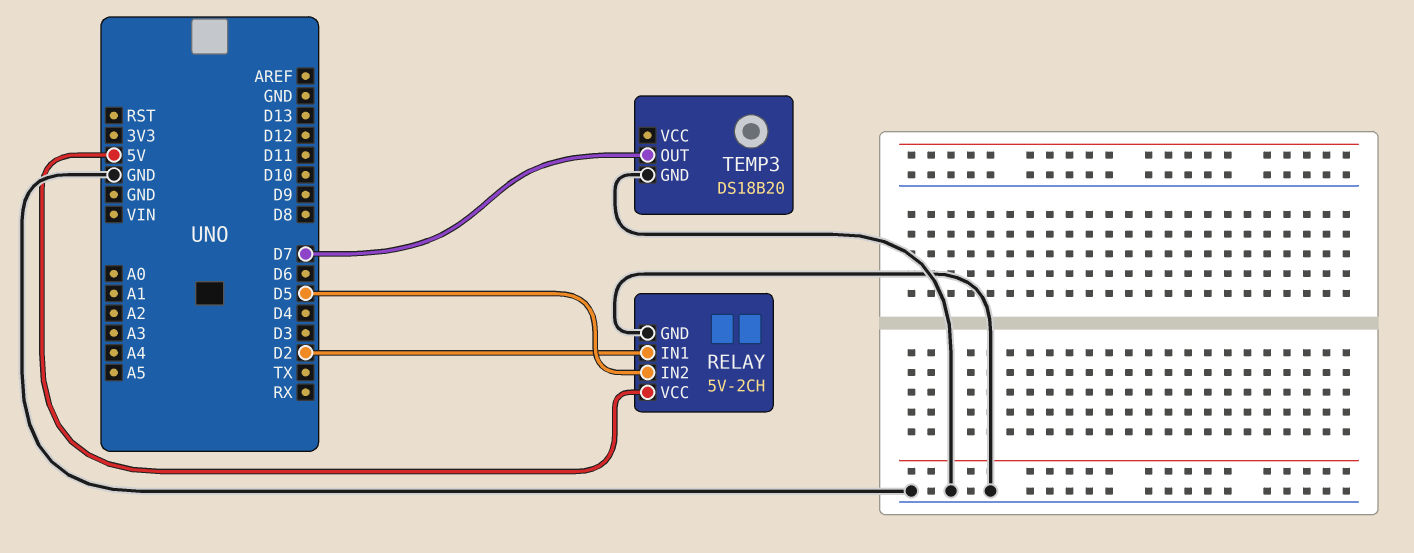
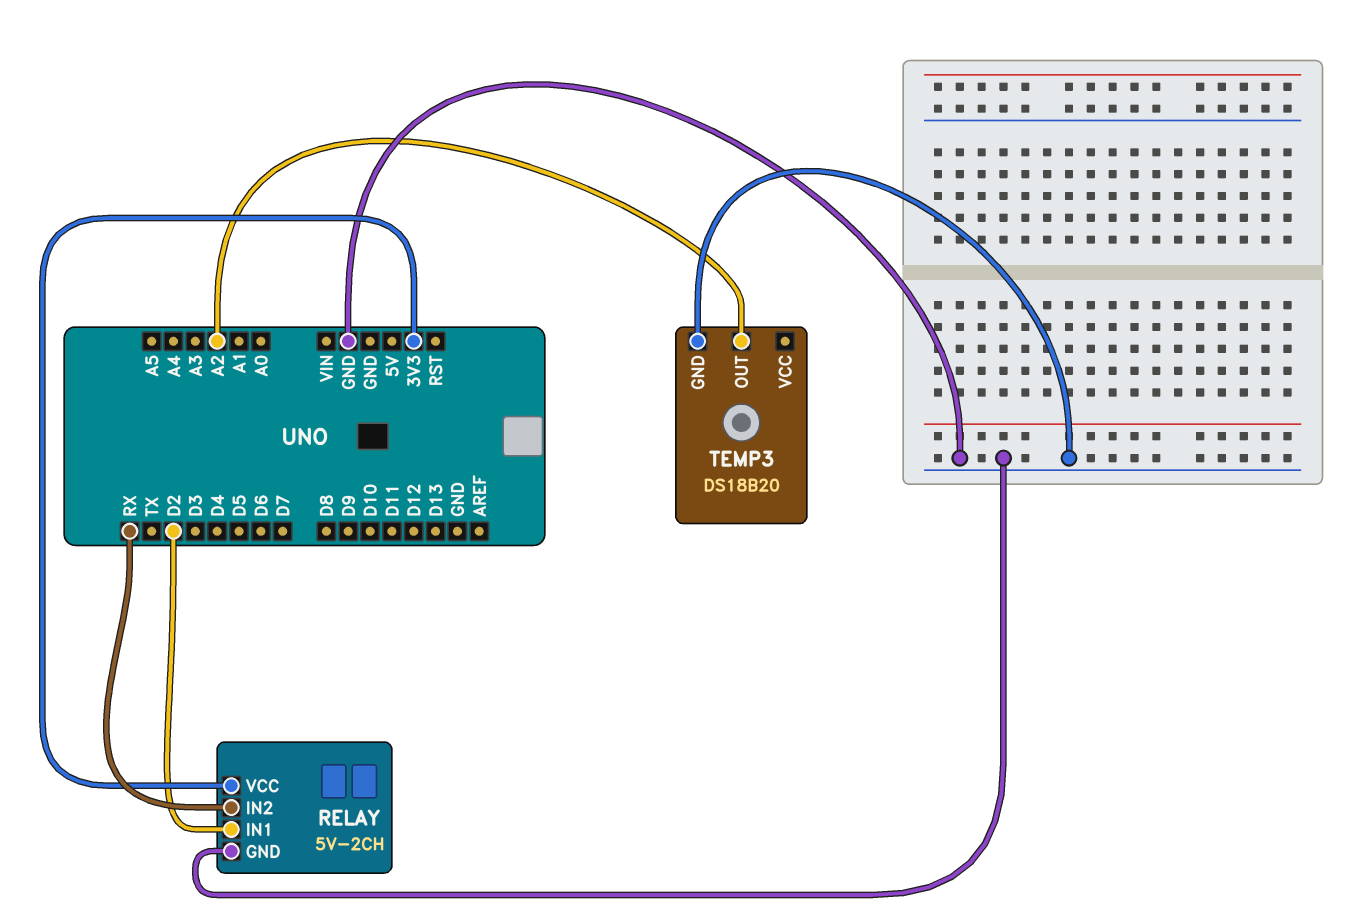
RELAY pin IN2: D5 -> RX
RELAY pin VCC: 5V -> 3V3
TEMP3 pin OUT: D7 -> A2

